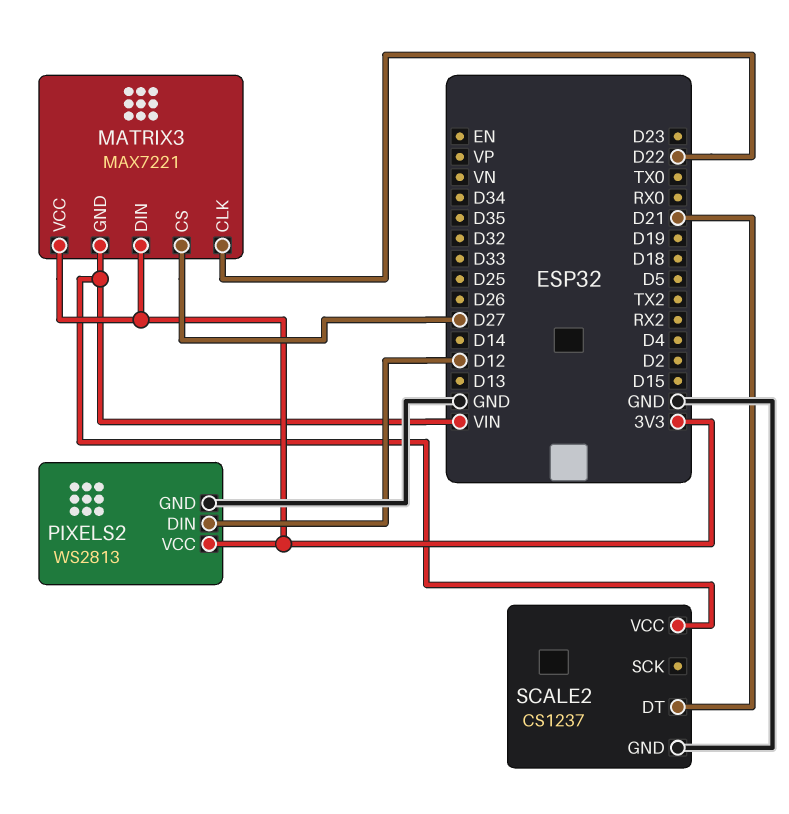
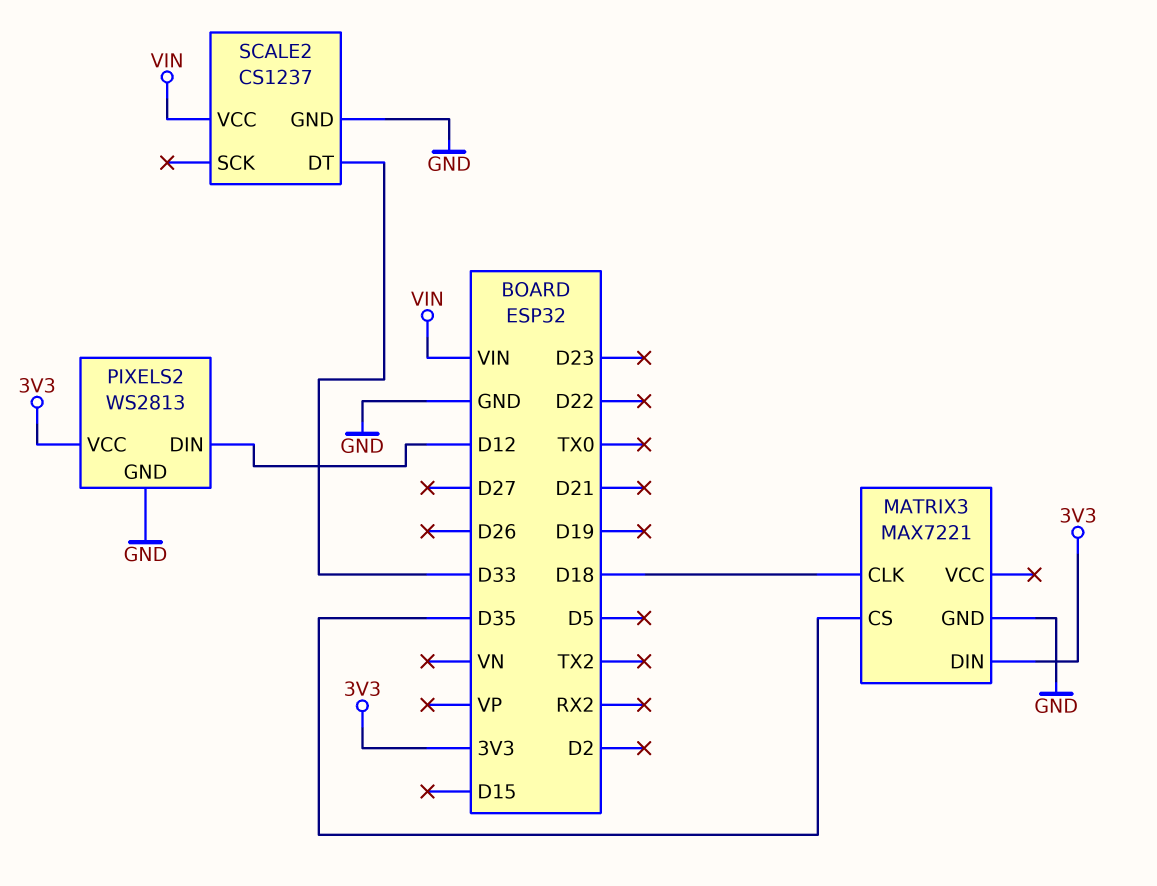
MATRIX3 pin CLK: D22 -> D18
MATRIX3 pin CS: D27 -> D35
MATRIX3 pin GND: VIN -> GND
MATRIX3 pin VCC: 3V3 -> none
SCALE2 pin DT: D21 -> D33

